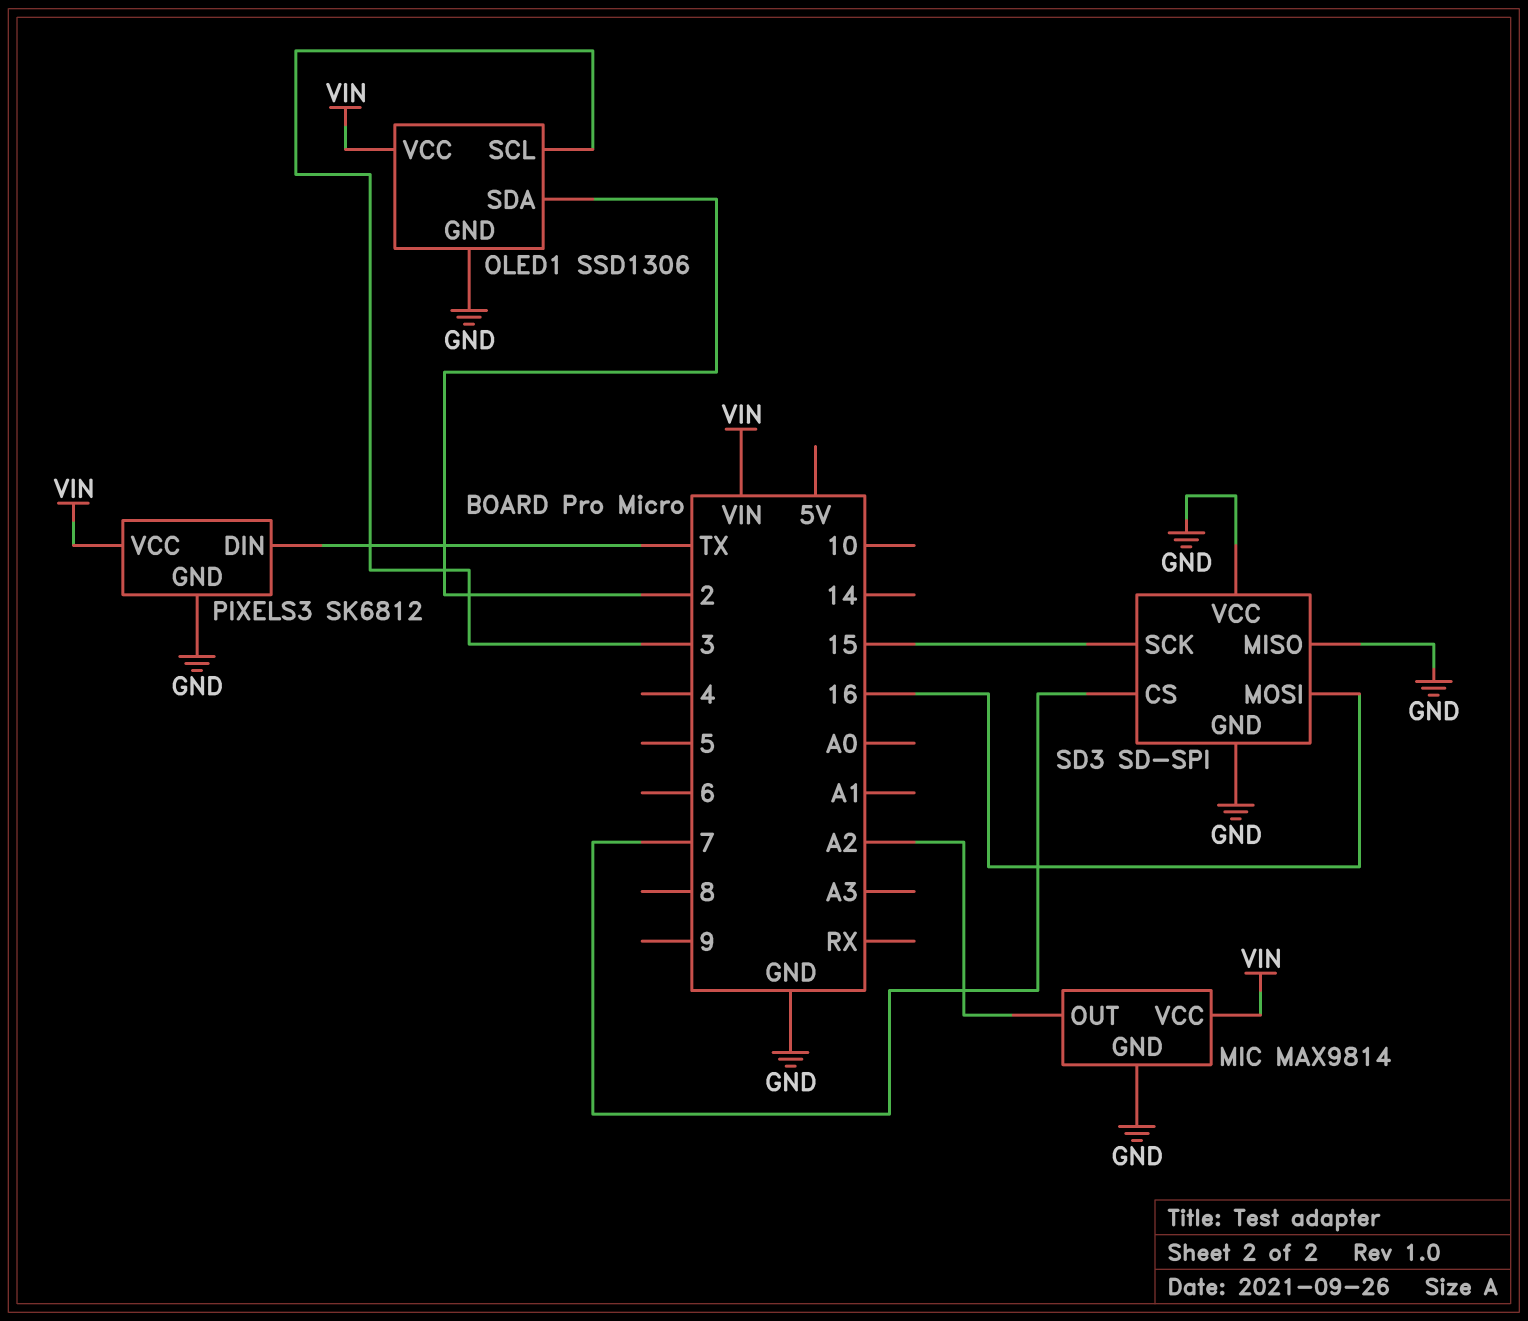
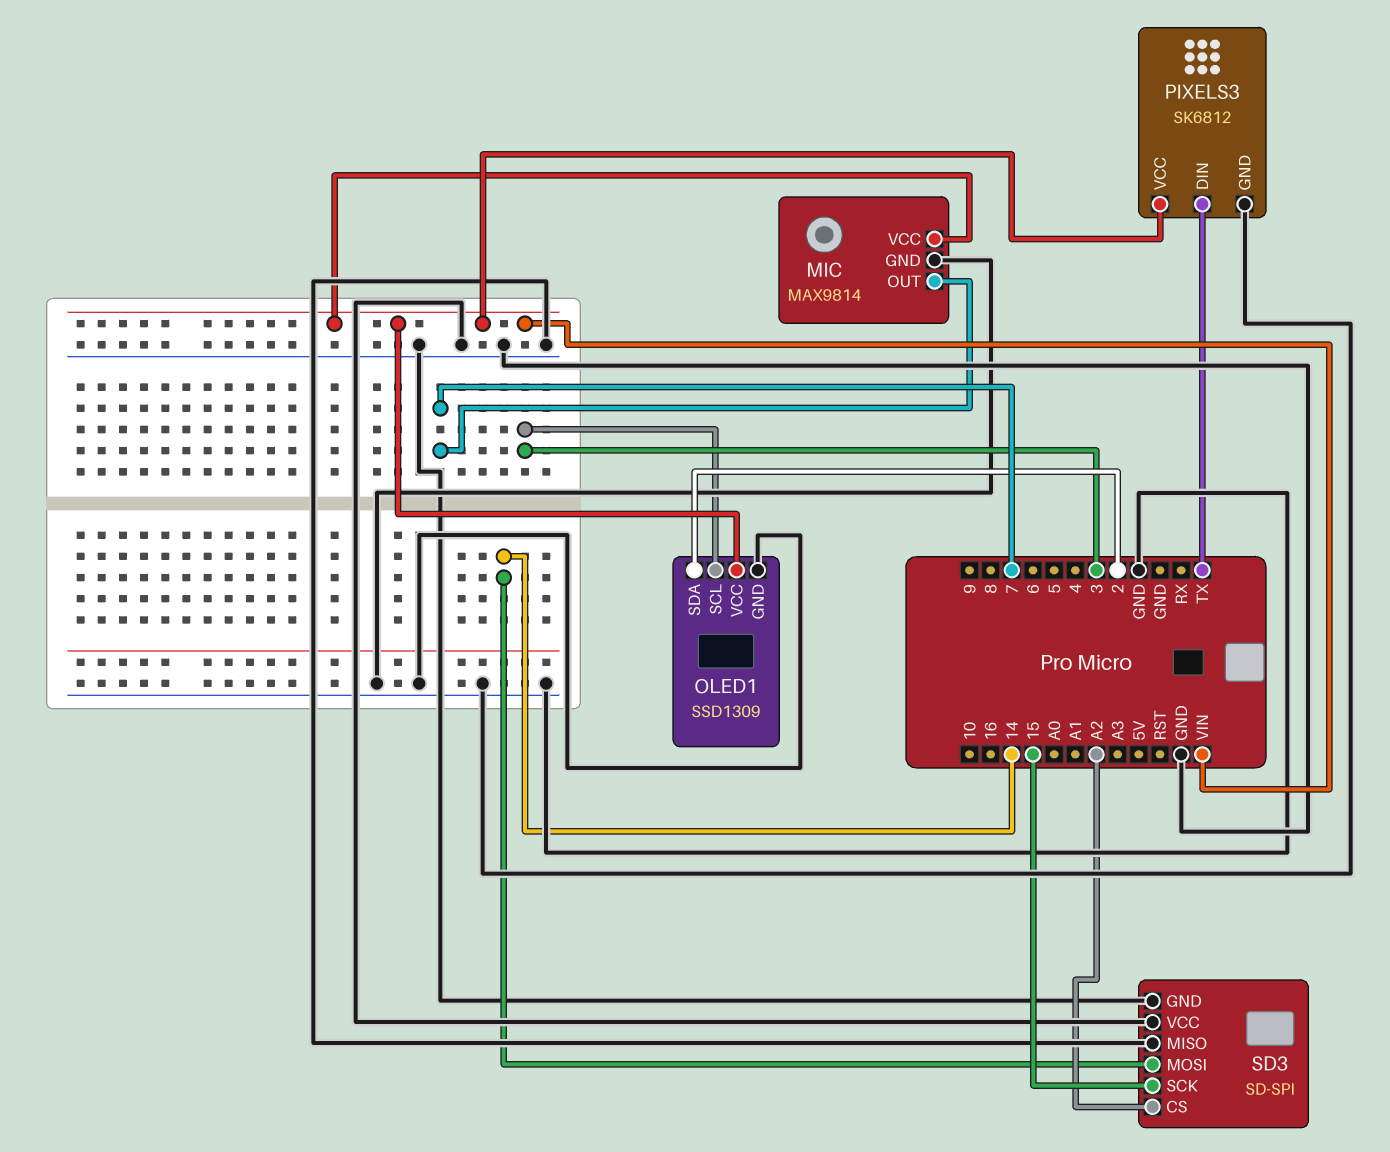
MIC pin OUT: A2 -> 7
OLED1: SSD1306 -> SSD1309
SD3 pin CS: 7 -> A2
SD3 pin MOSI: 16 -> 14

